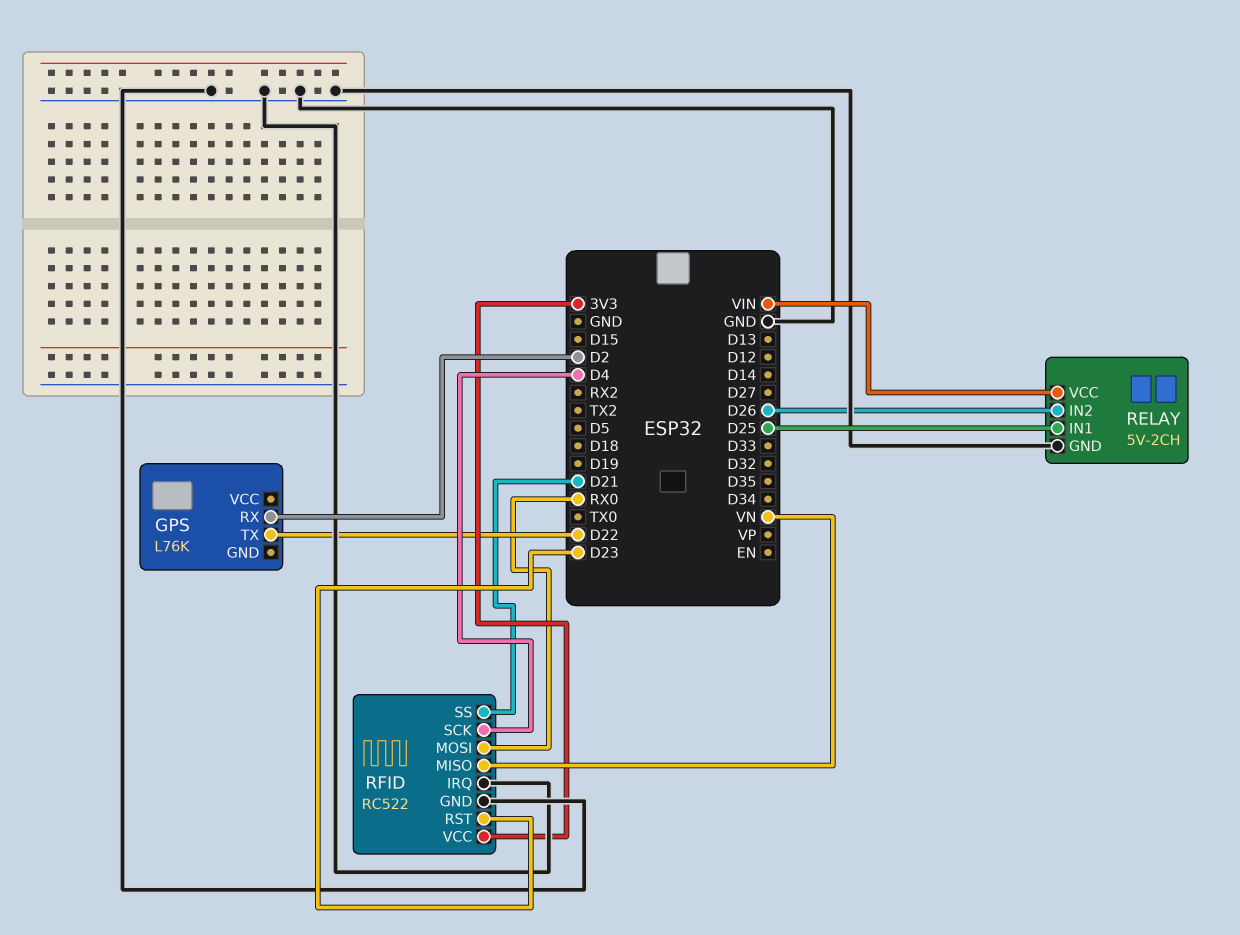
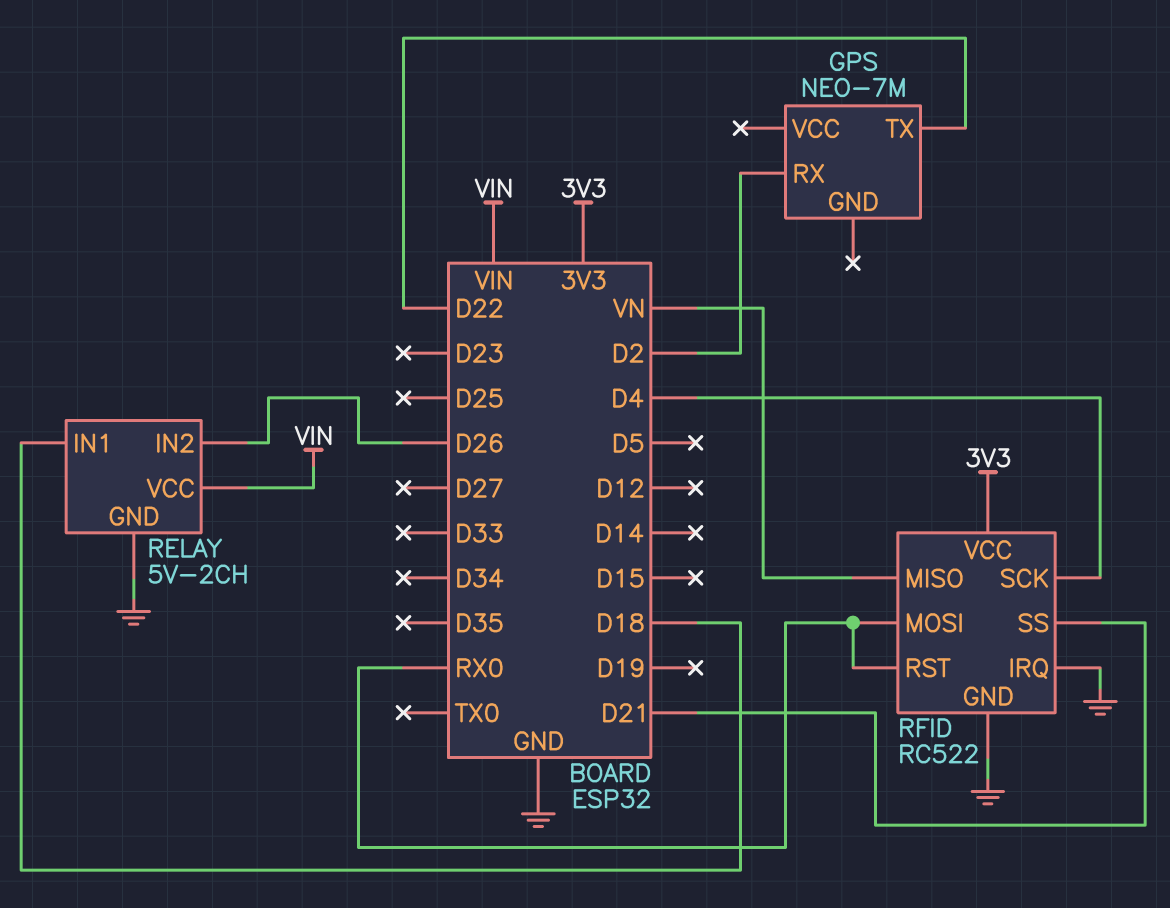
GPS: L76K -> NEO-7M
RELAY pin IN1: D25 -> D18
RFID pin RST: D23 -> RX0

